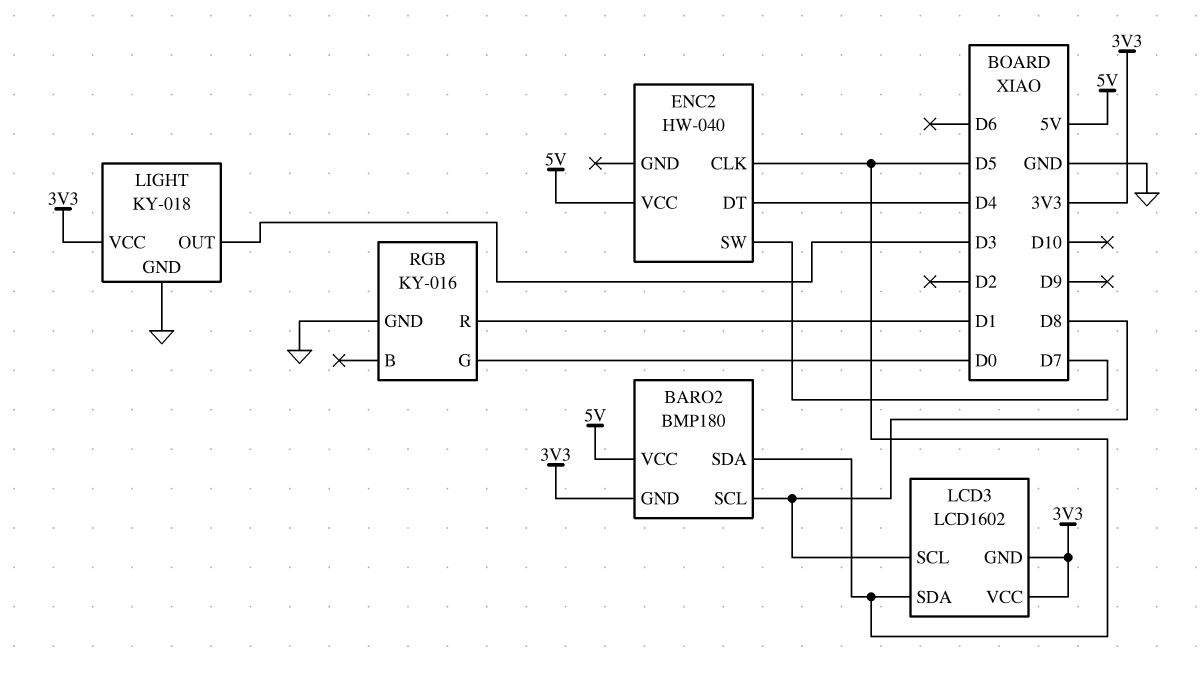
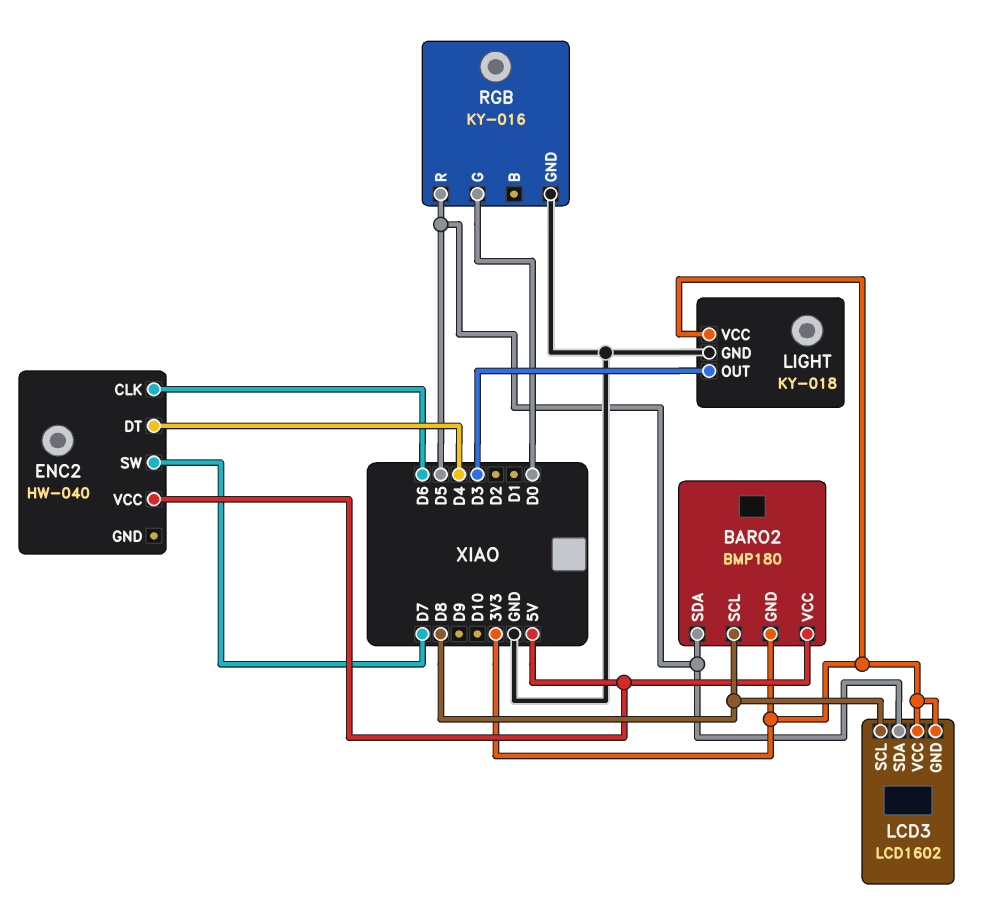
ENC2 pin CLK: D5 -> D6
RGB pin R: D1 -> D5

